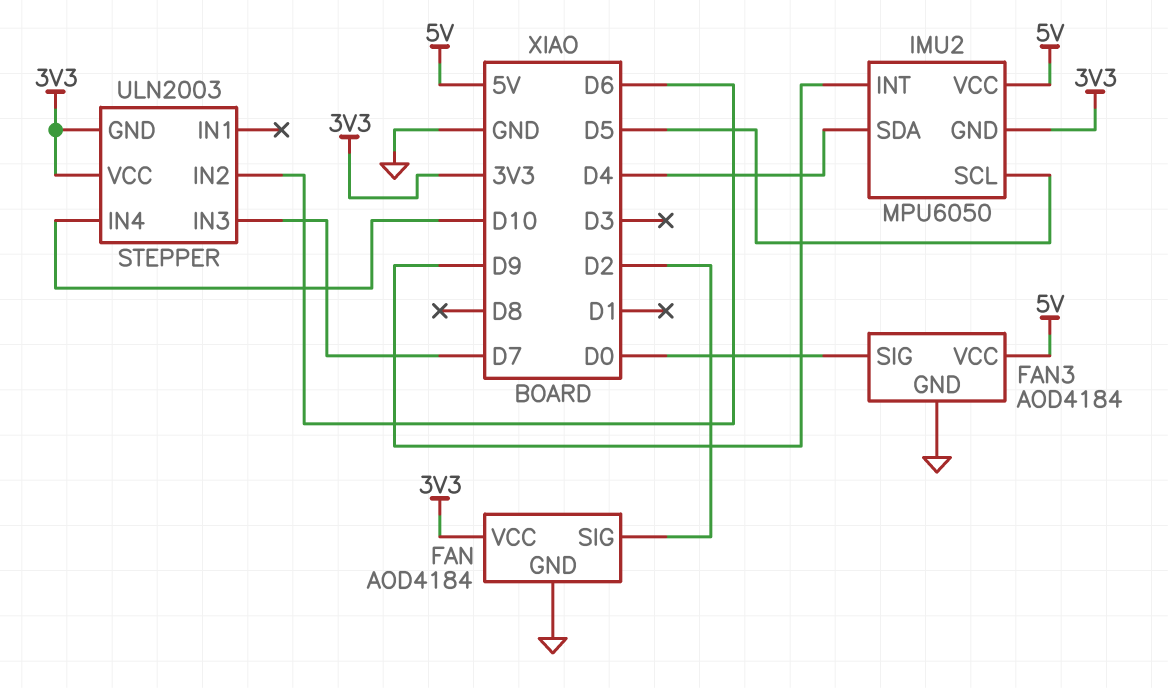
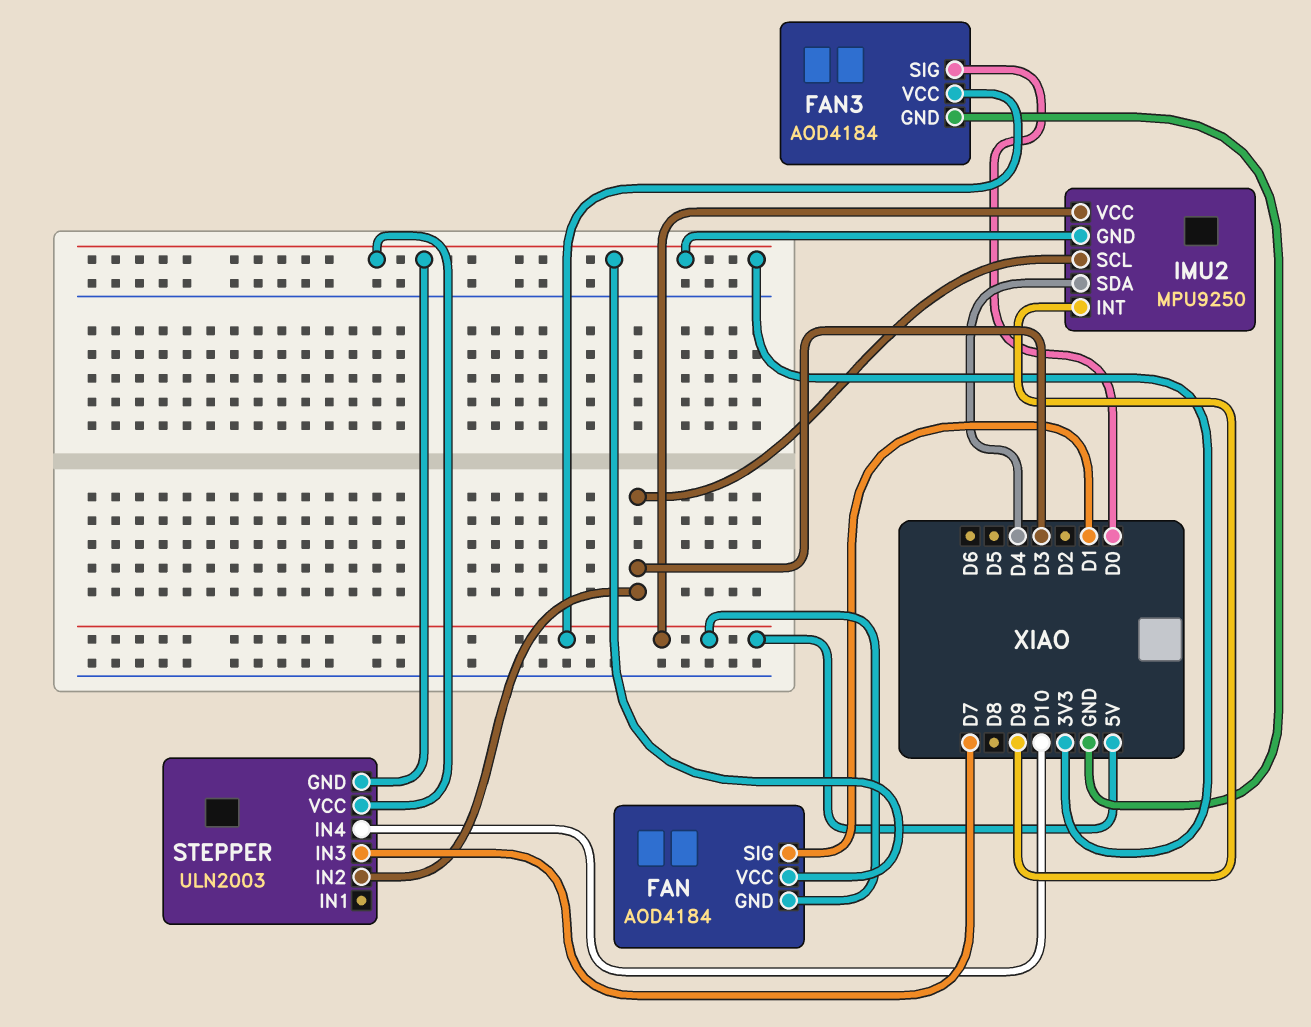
FAN pin GND: GND -> 5V
FAN pin SIG: D2 -> D1
IMU2: MPU6050 -> MPU9250
IMU2 pin SCL: D5 -> D3
STEPPER pin IN2: D6 -> D3

